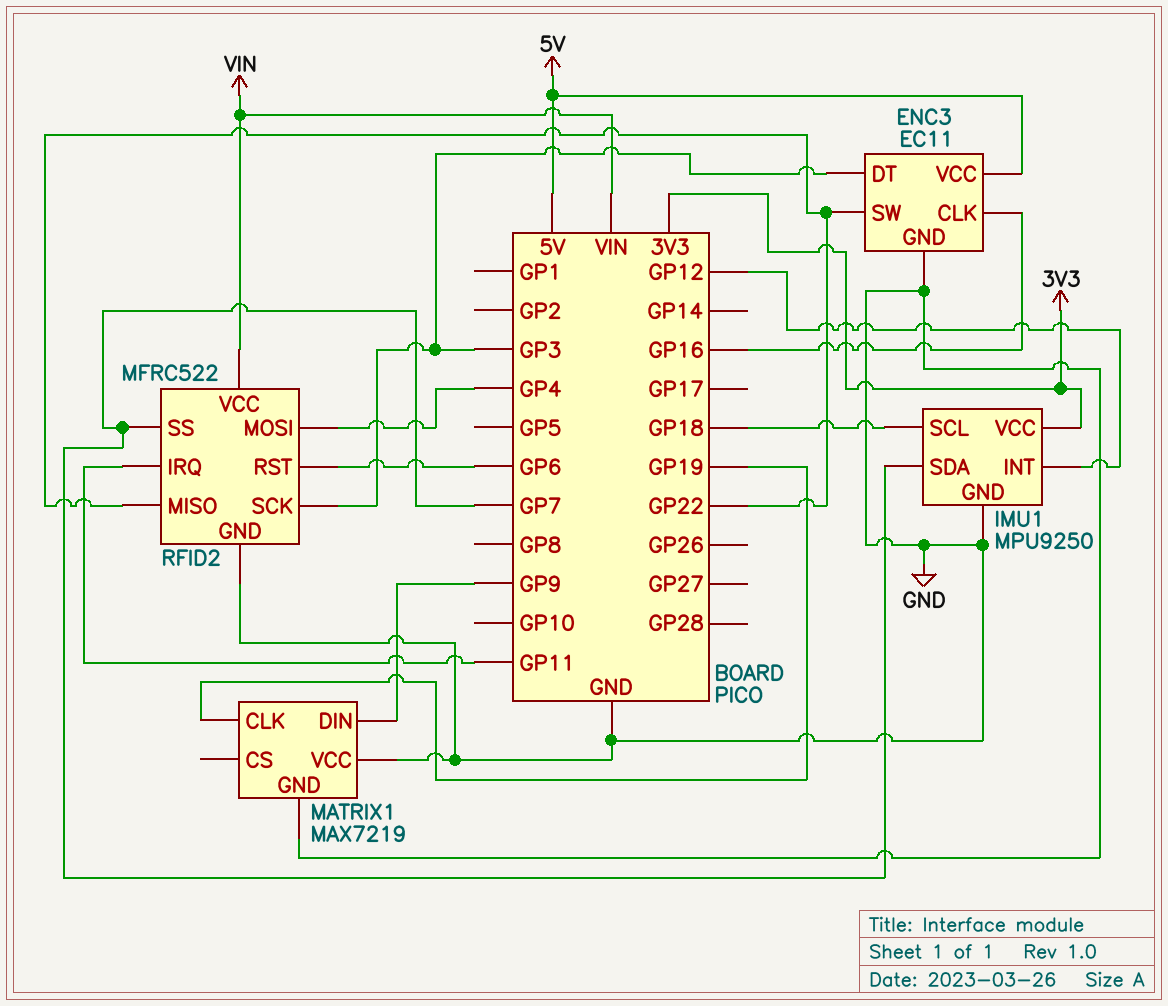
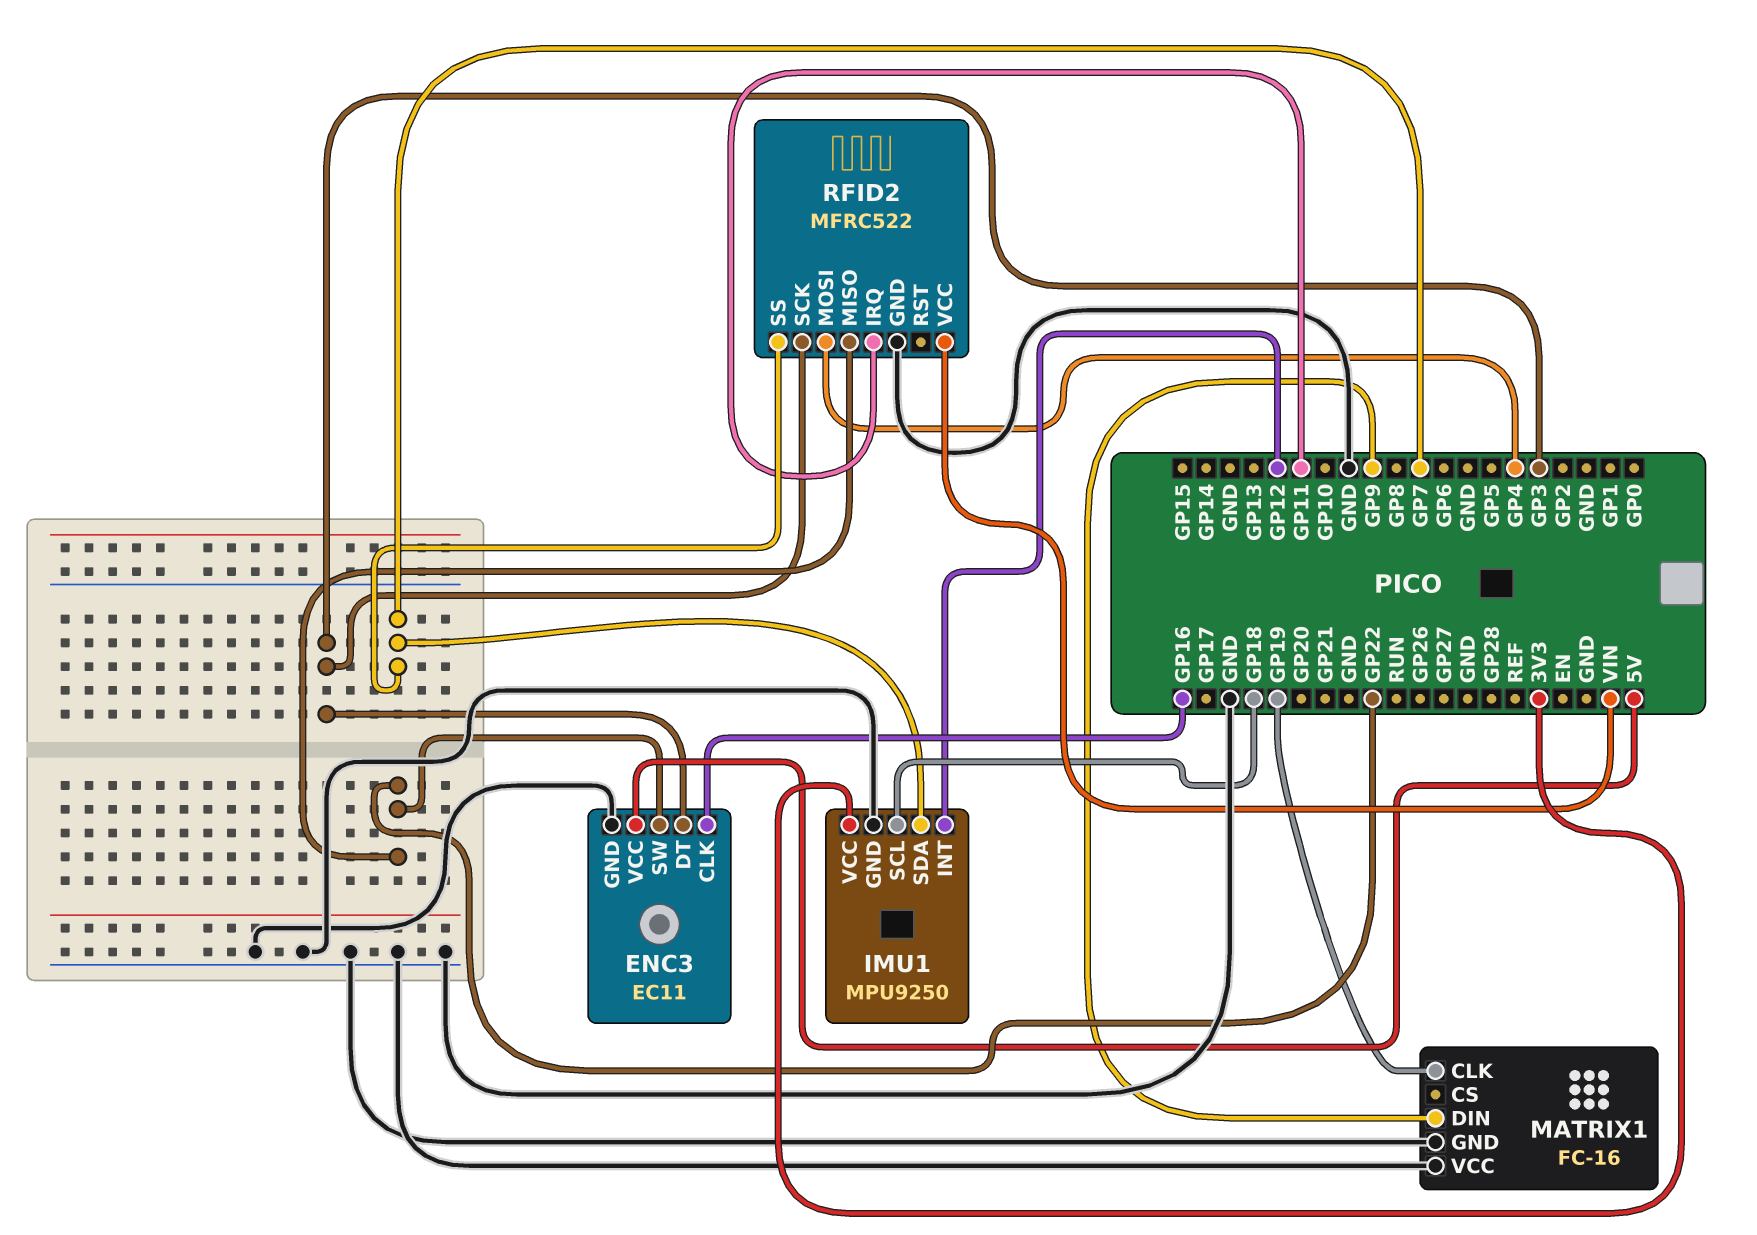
MATRIX1: MAX7219 -> FC-16
RFID2 pin RST: GP6 -> none

